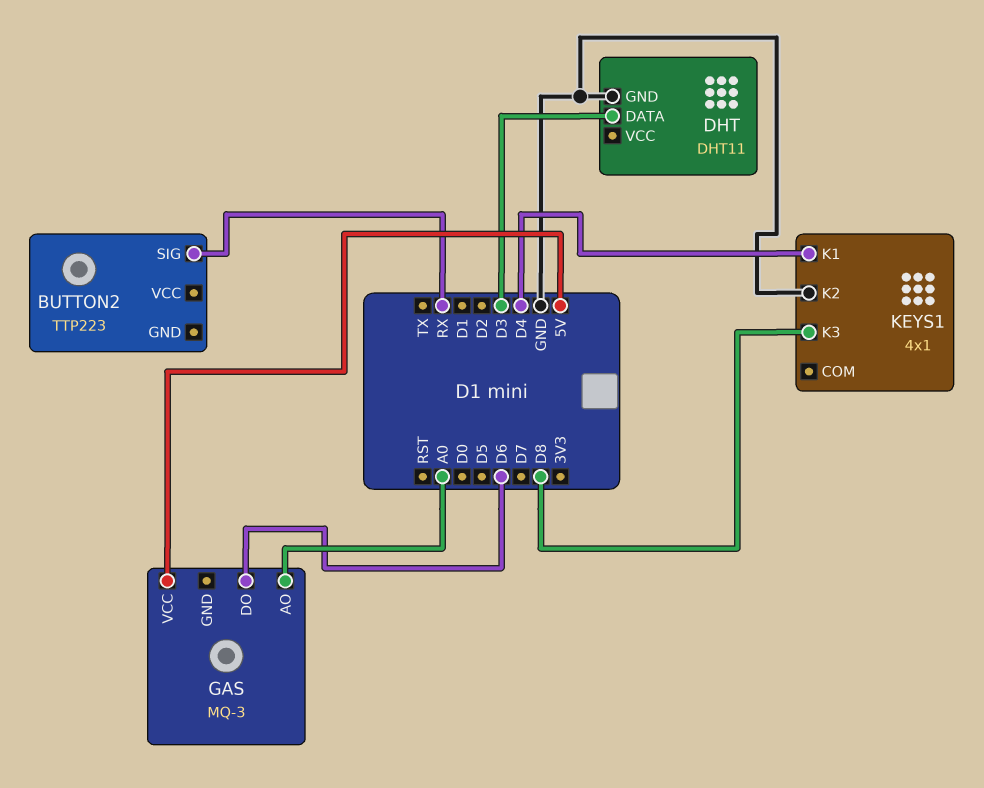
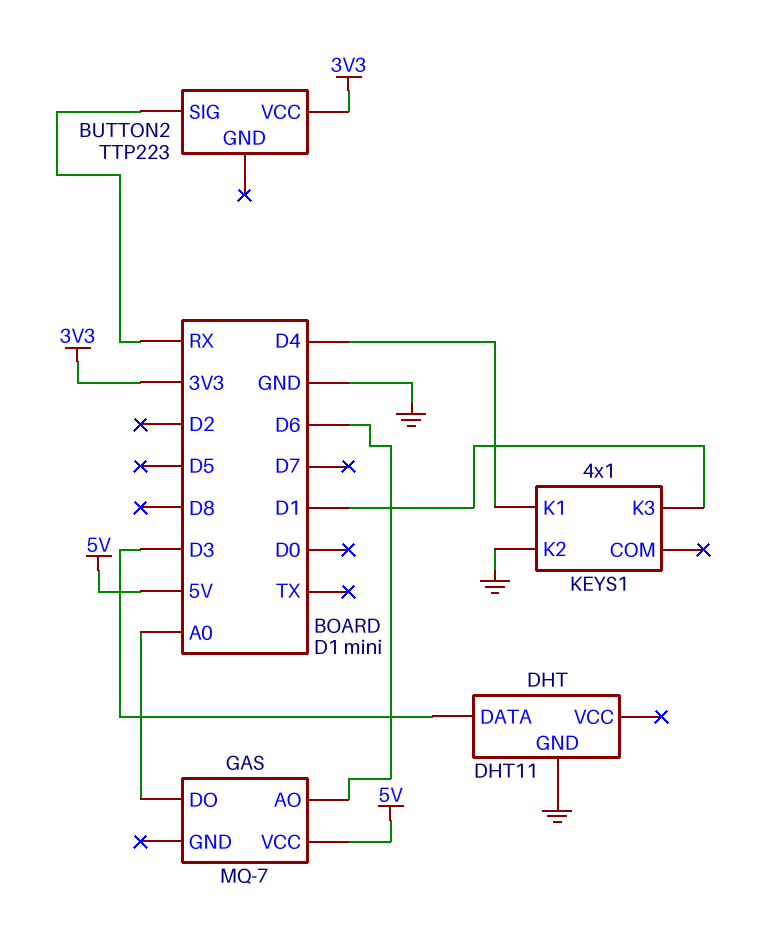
BUTTON2 pin VCC: none -> 3V3
GAS: MQ-3 -> MQ-7
GAS pin AO: A0 -> D6
GAS pin DO: D6 -> A0
KEYS1 pin K3: D8 -> D1

